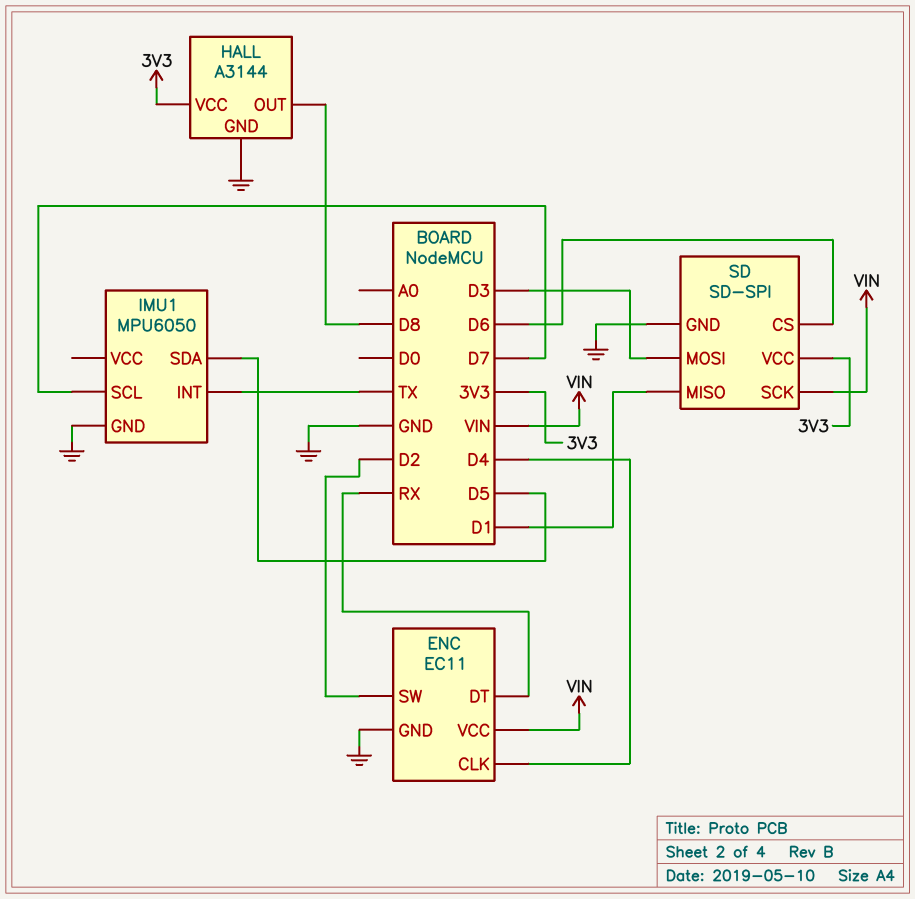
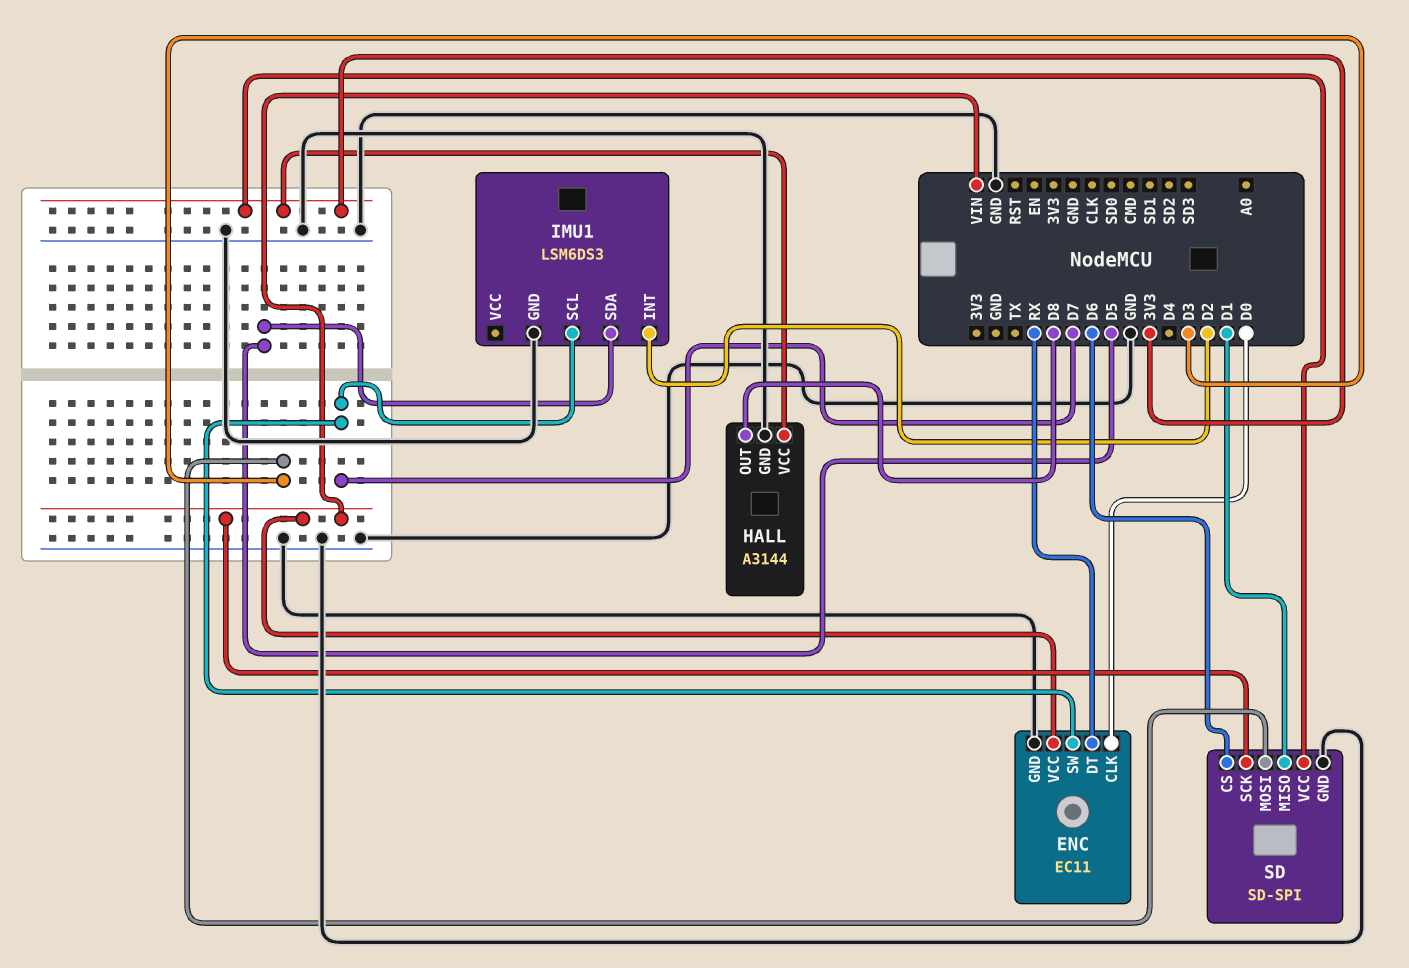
ENC pin CLK: D4 -> D0
ENC pin SW: D2 -> D7
IMU1: MPU6050 -> LSM6DS3
IMU1 pin INT: TX -> D2

